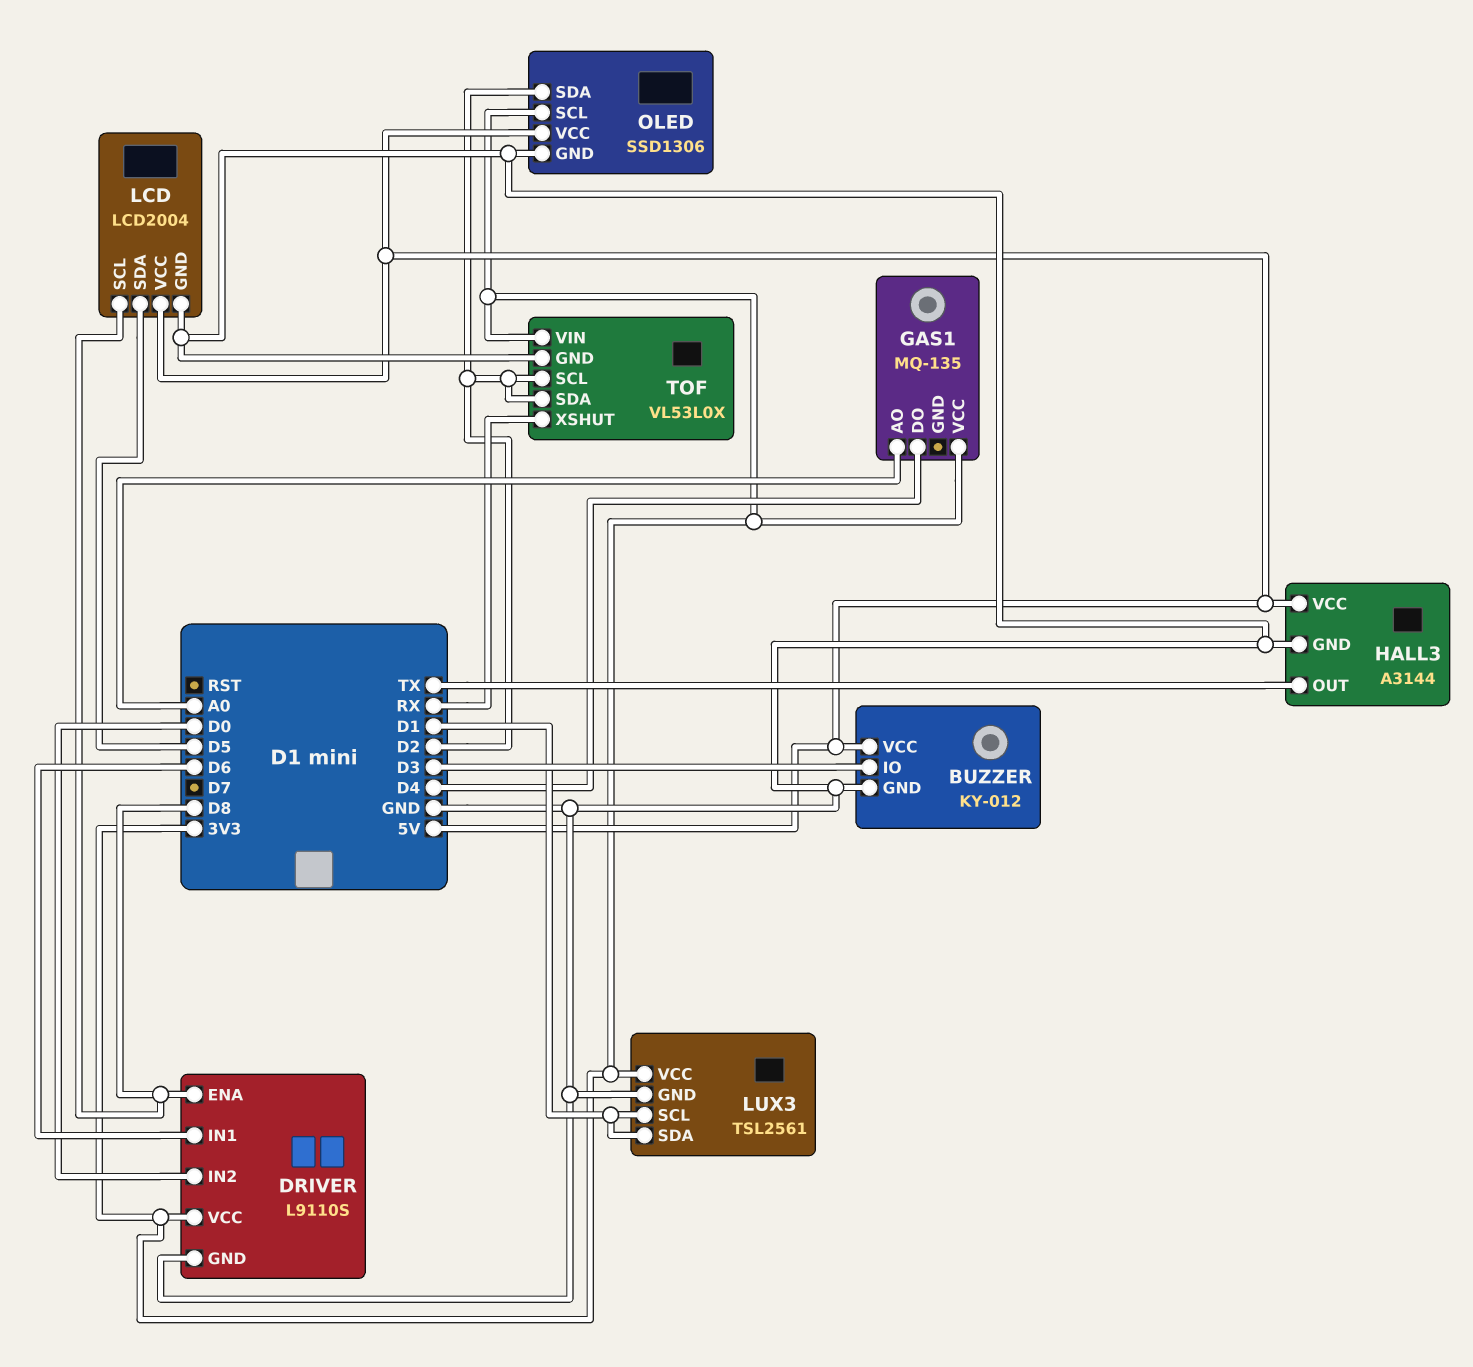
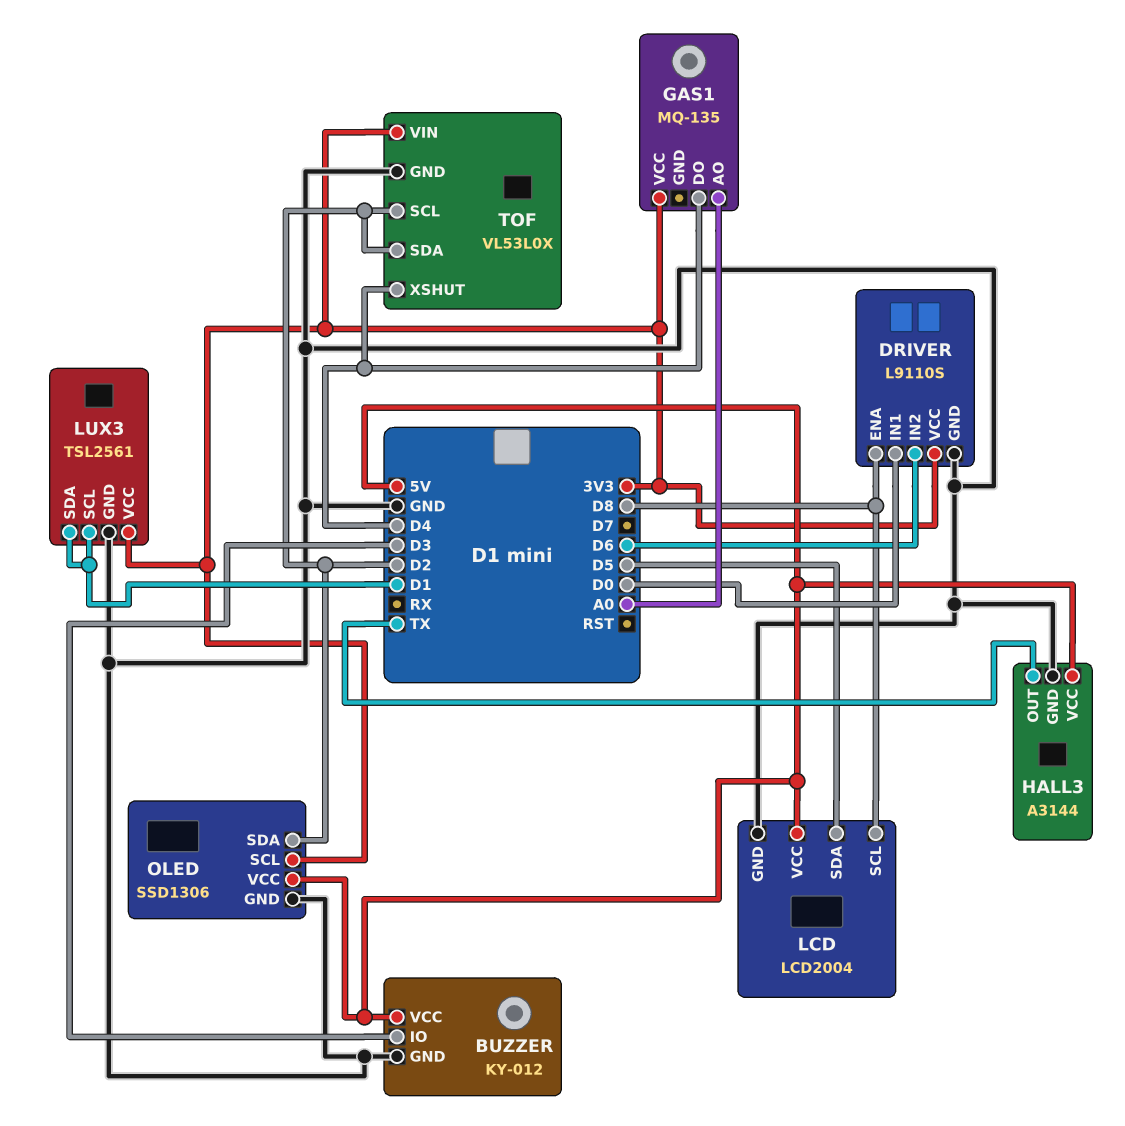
DRIVER pin IN1: D6 -> D0
DRIVER pin IN2: D0 -> D6
TOF pin XSHUT: RX -> D4

